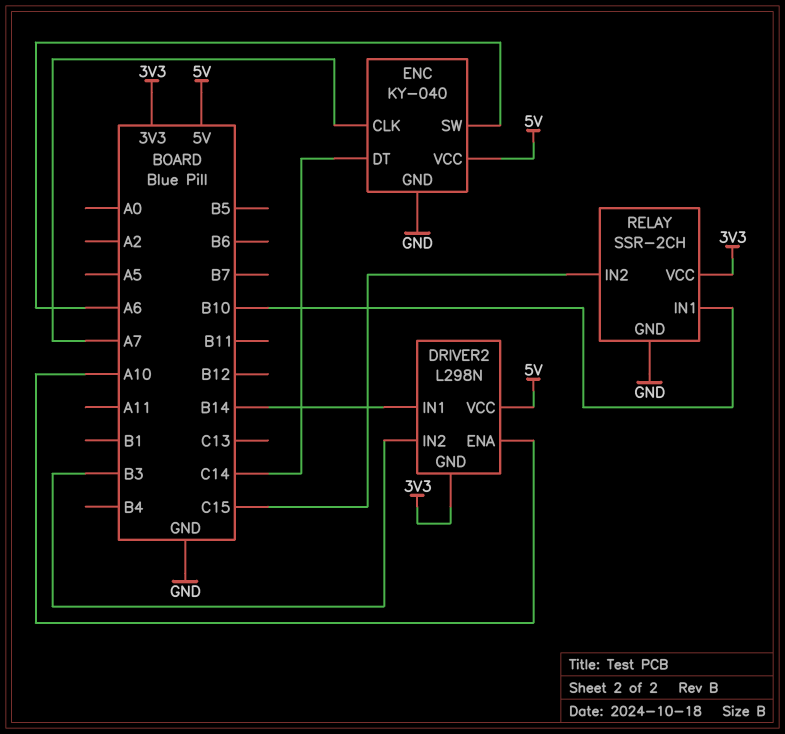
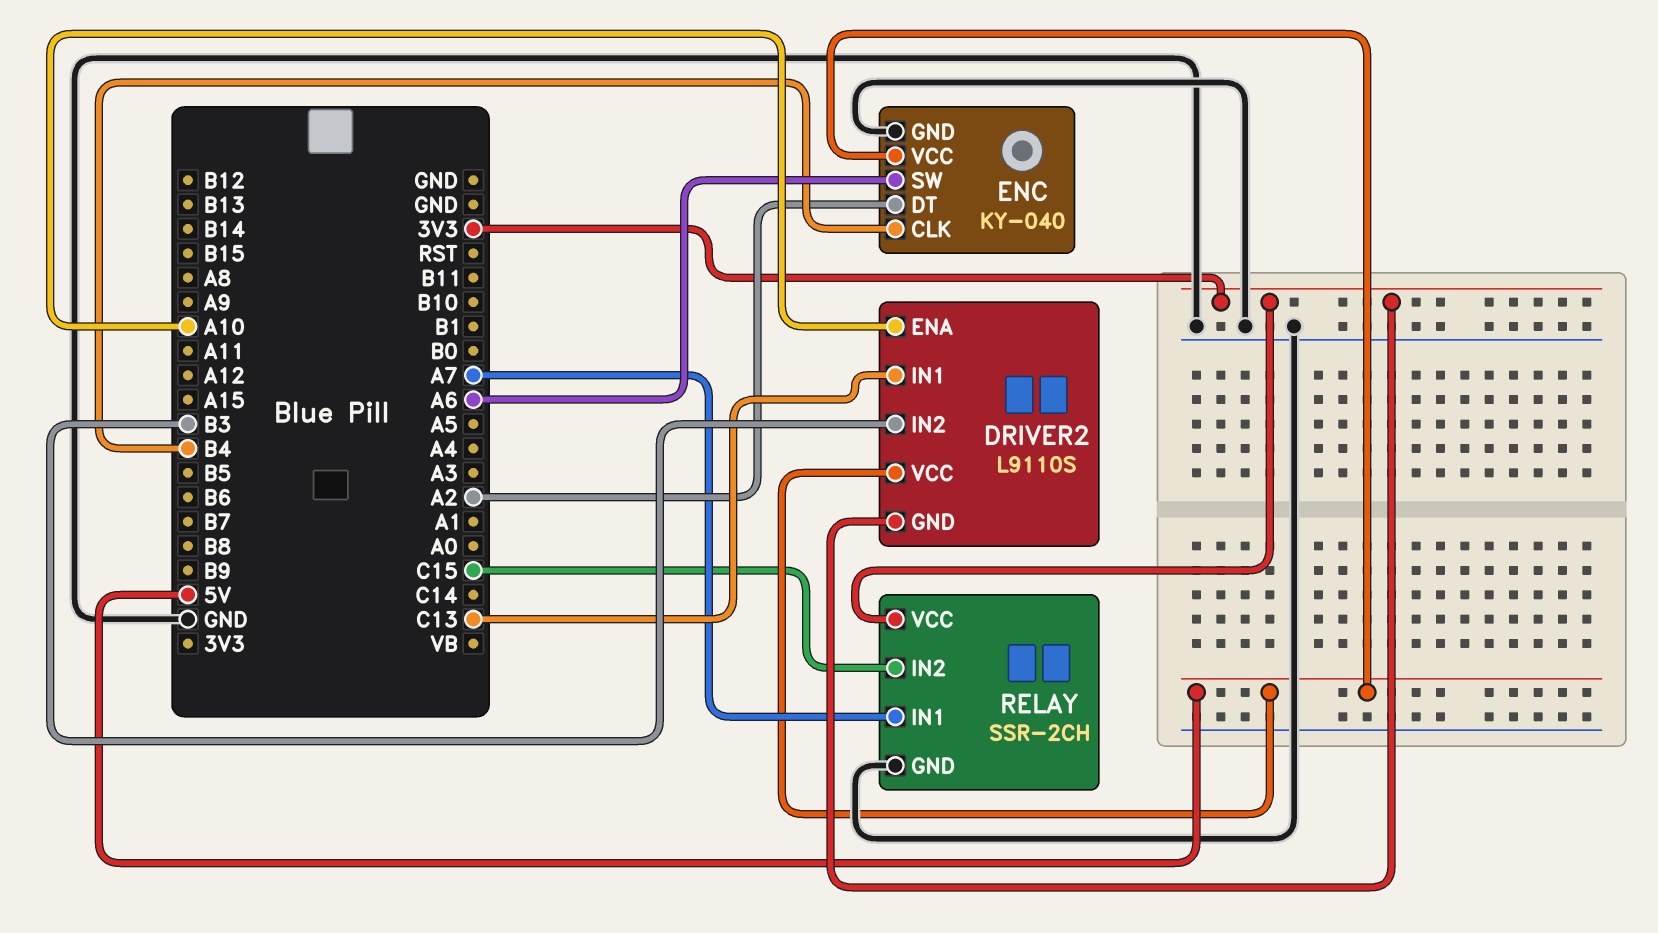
DRIVER2: L298N -> L9110S
DRIVER2 pin IN1: B14 -> C13
ENC pin CLK: A7 -> B4
ENC pin DT: C14 -> A2
RELAY pin IN1: B10 -> A7

